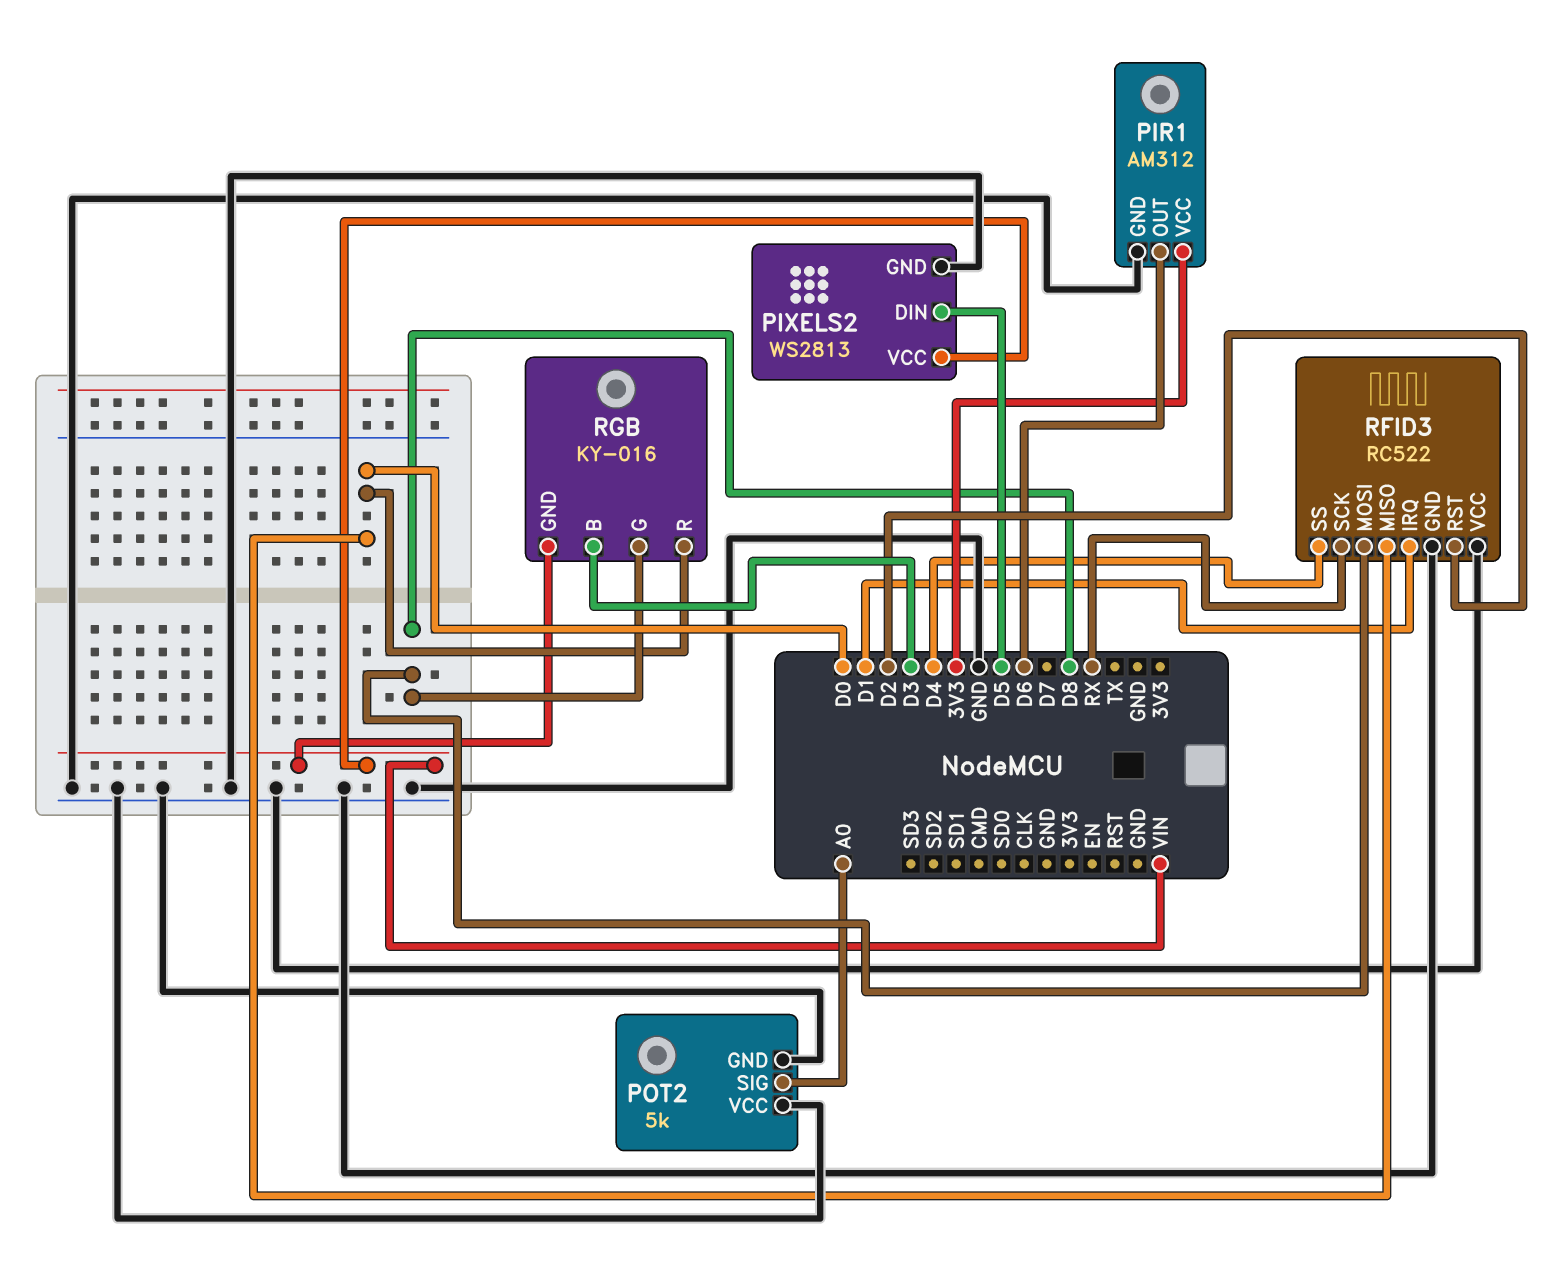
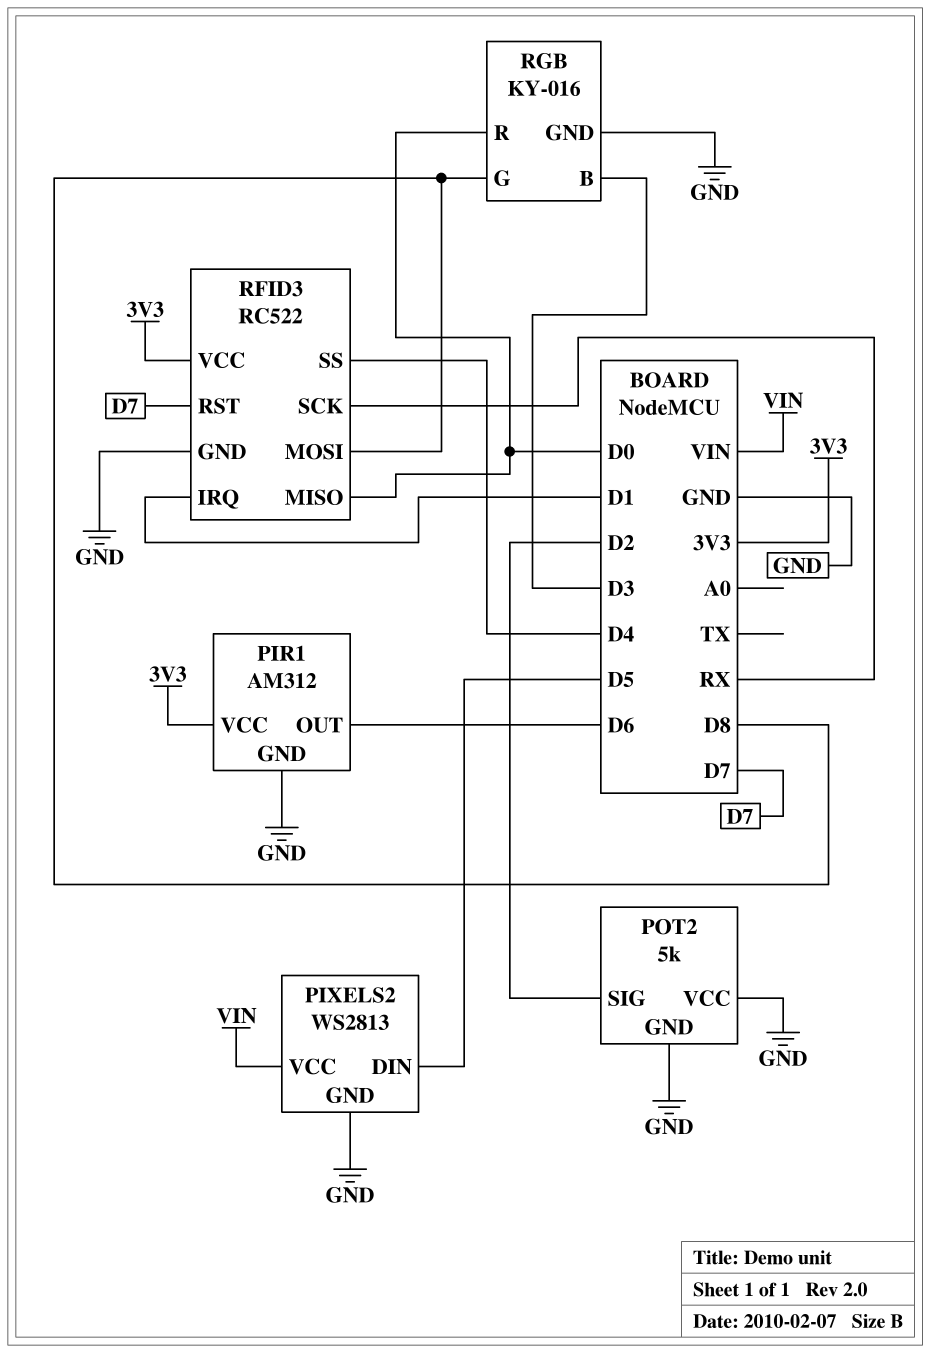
POT2 pin SIG: A0 -> D2
RFID3 pin RST: D2 -> D7
RFID3 pin VCC: GND -> 3V3
RGB pin GND: VIN -> GND

